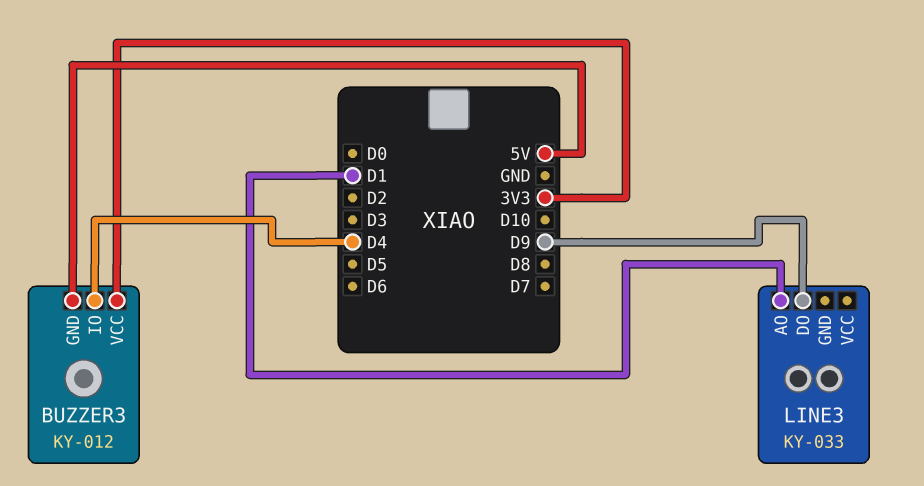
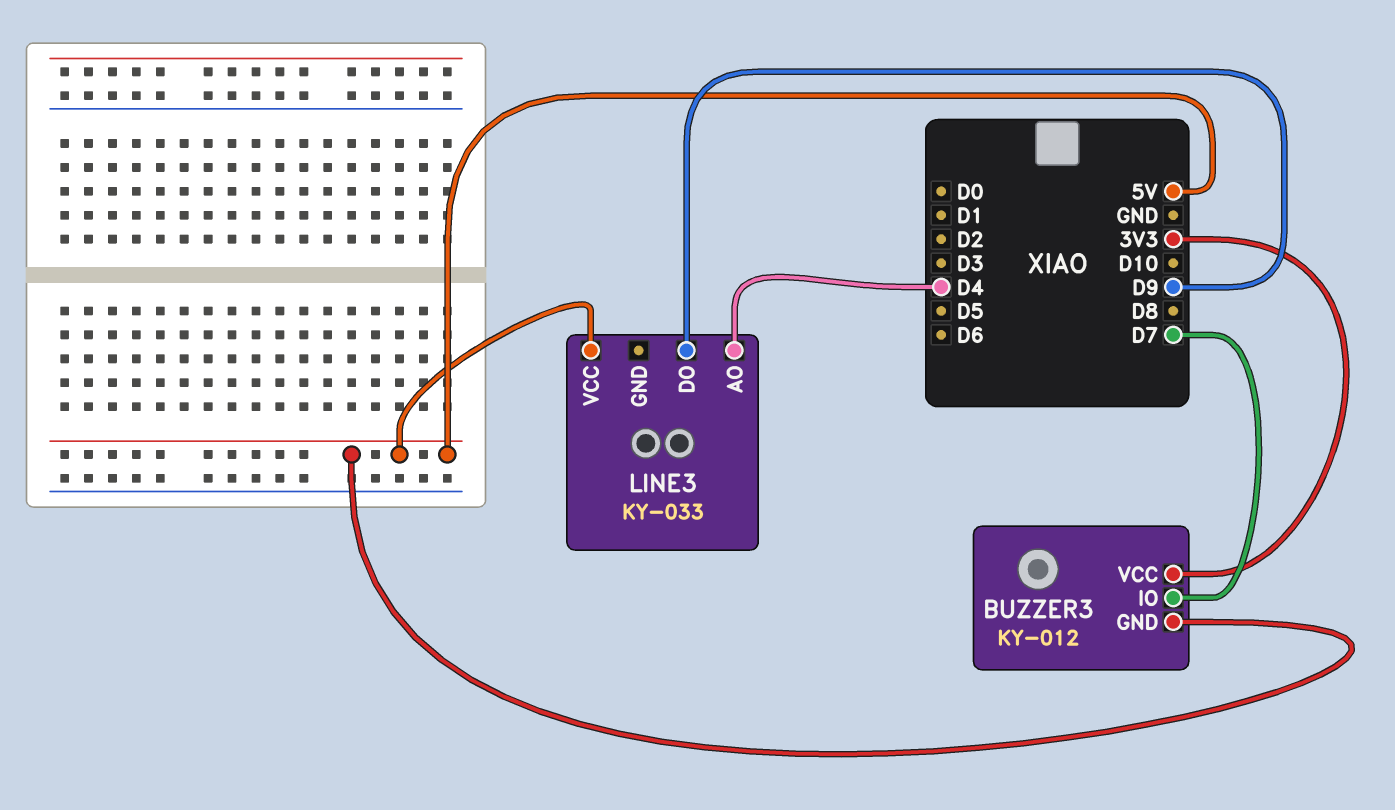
BUZZER3 pin IO: D4 -> D7
LINE3 pin AO: D1 -> D4
LINE3 pin VCC: none -> 5V

